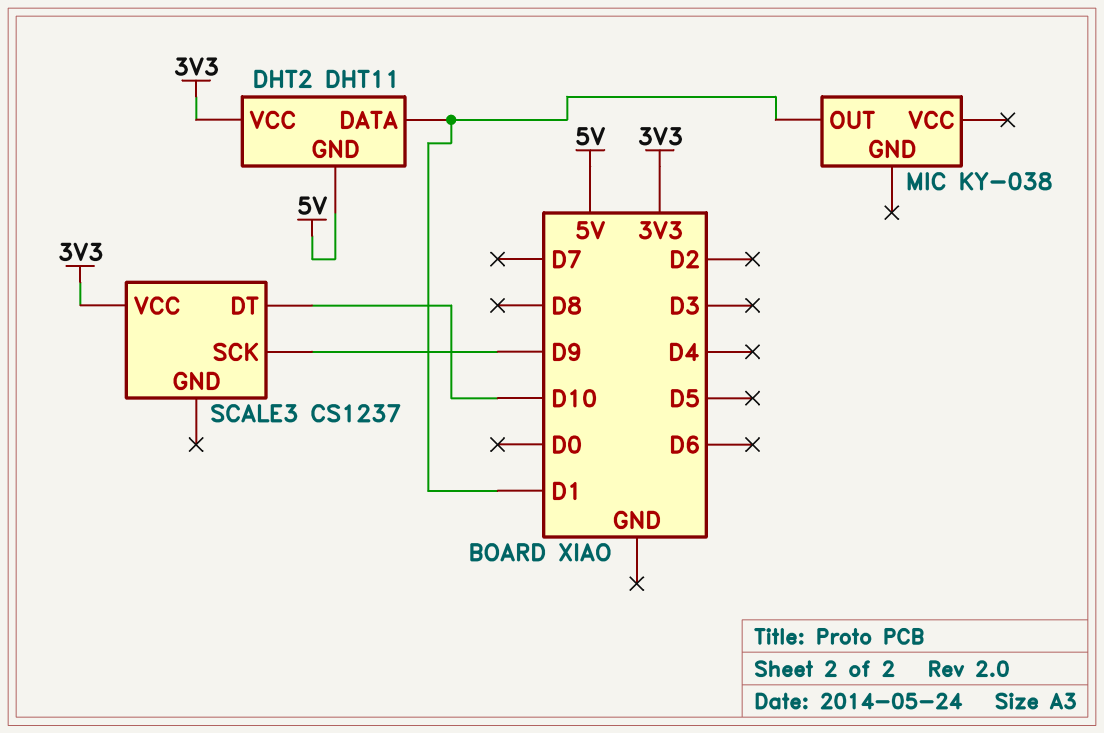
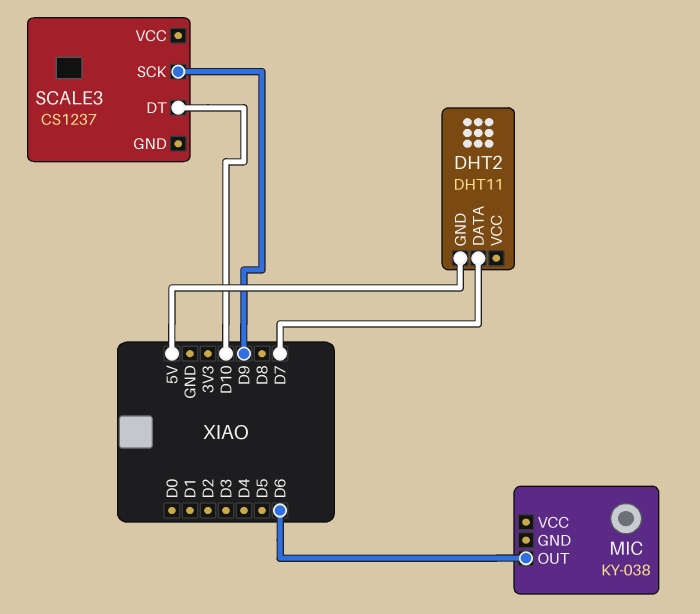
DHT2 pin DATA: D1 -> D7
DHT2 pin VCC: 3V3 -> none
MIC pin OUT: D1 -> D6
SCALE3 pin VCC: 3V3 -> none

